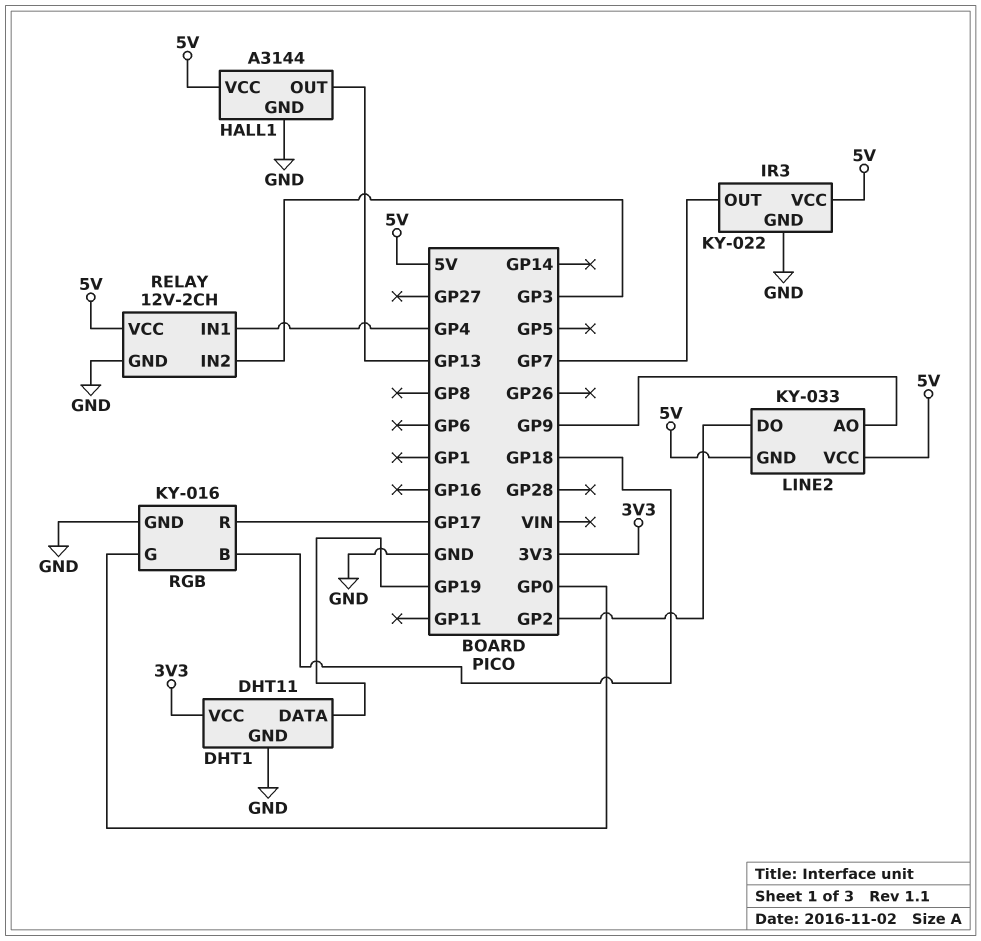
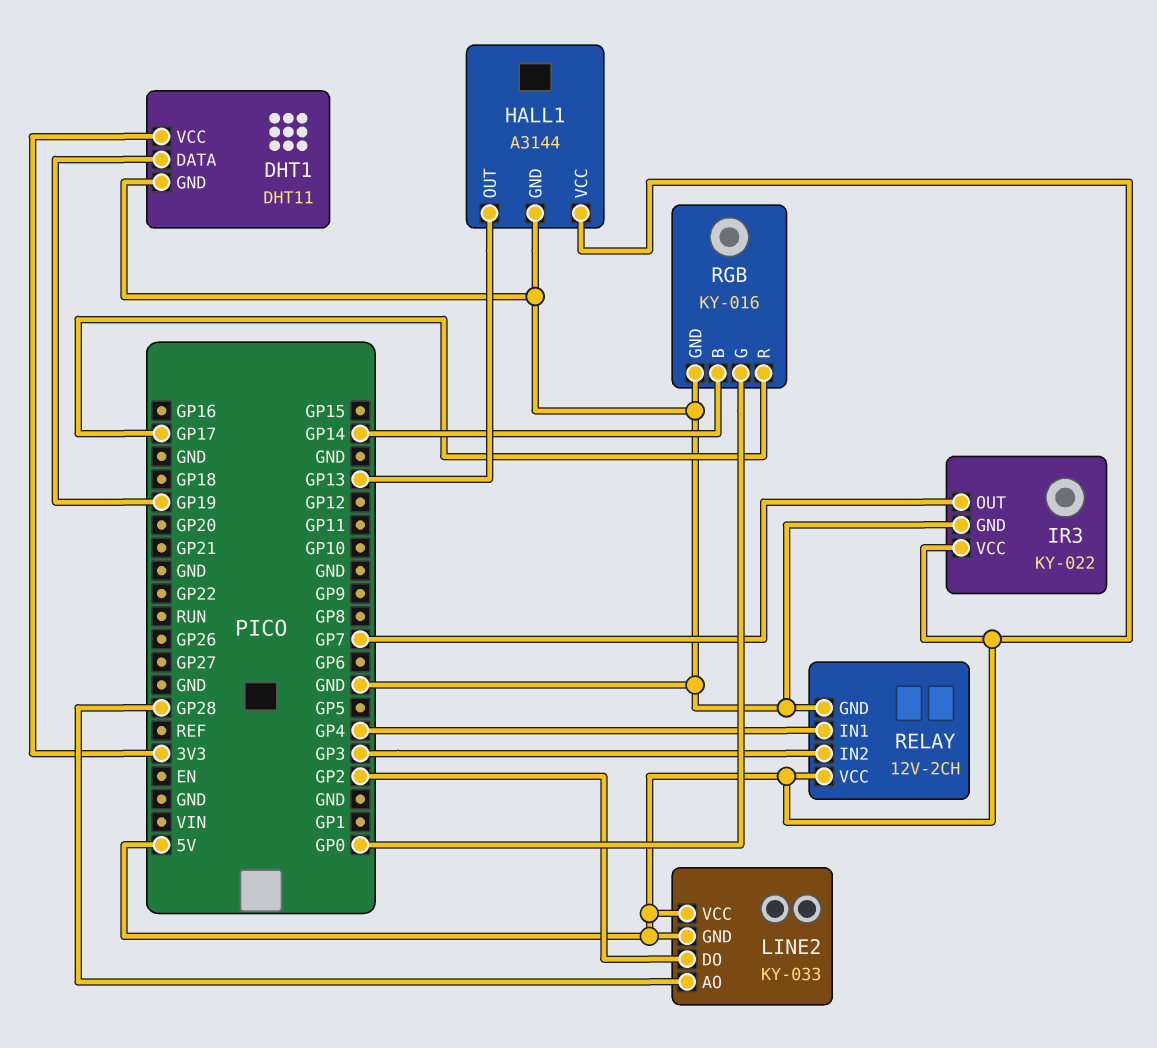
LINE2 pin AO: GP9 -> GP28
RGB pin B: GP18 -> GP14

